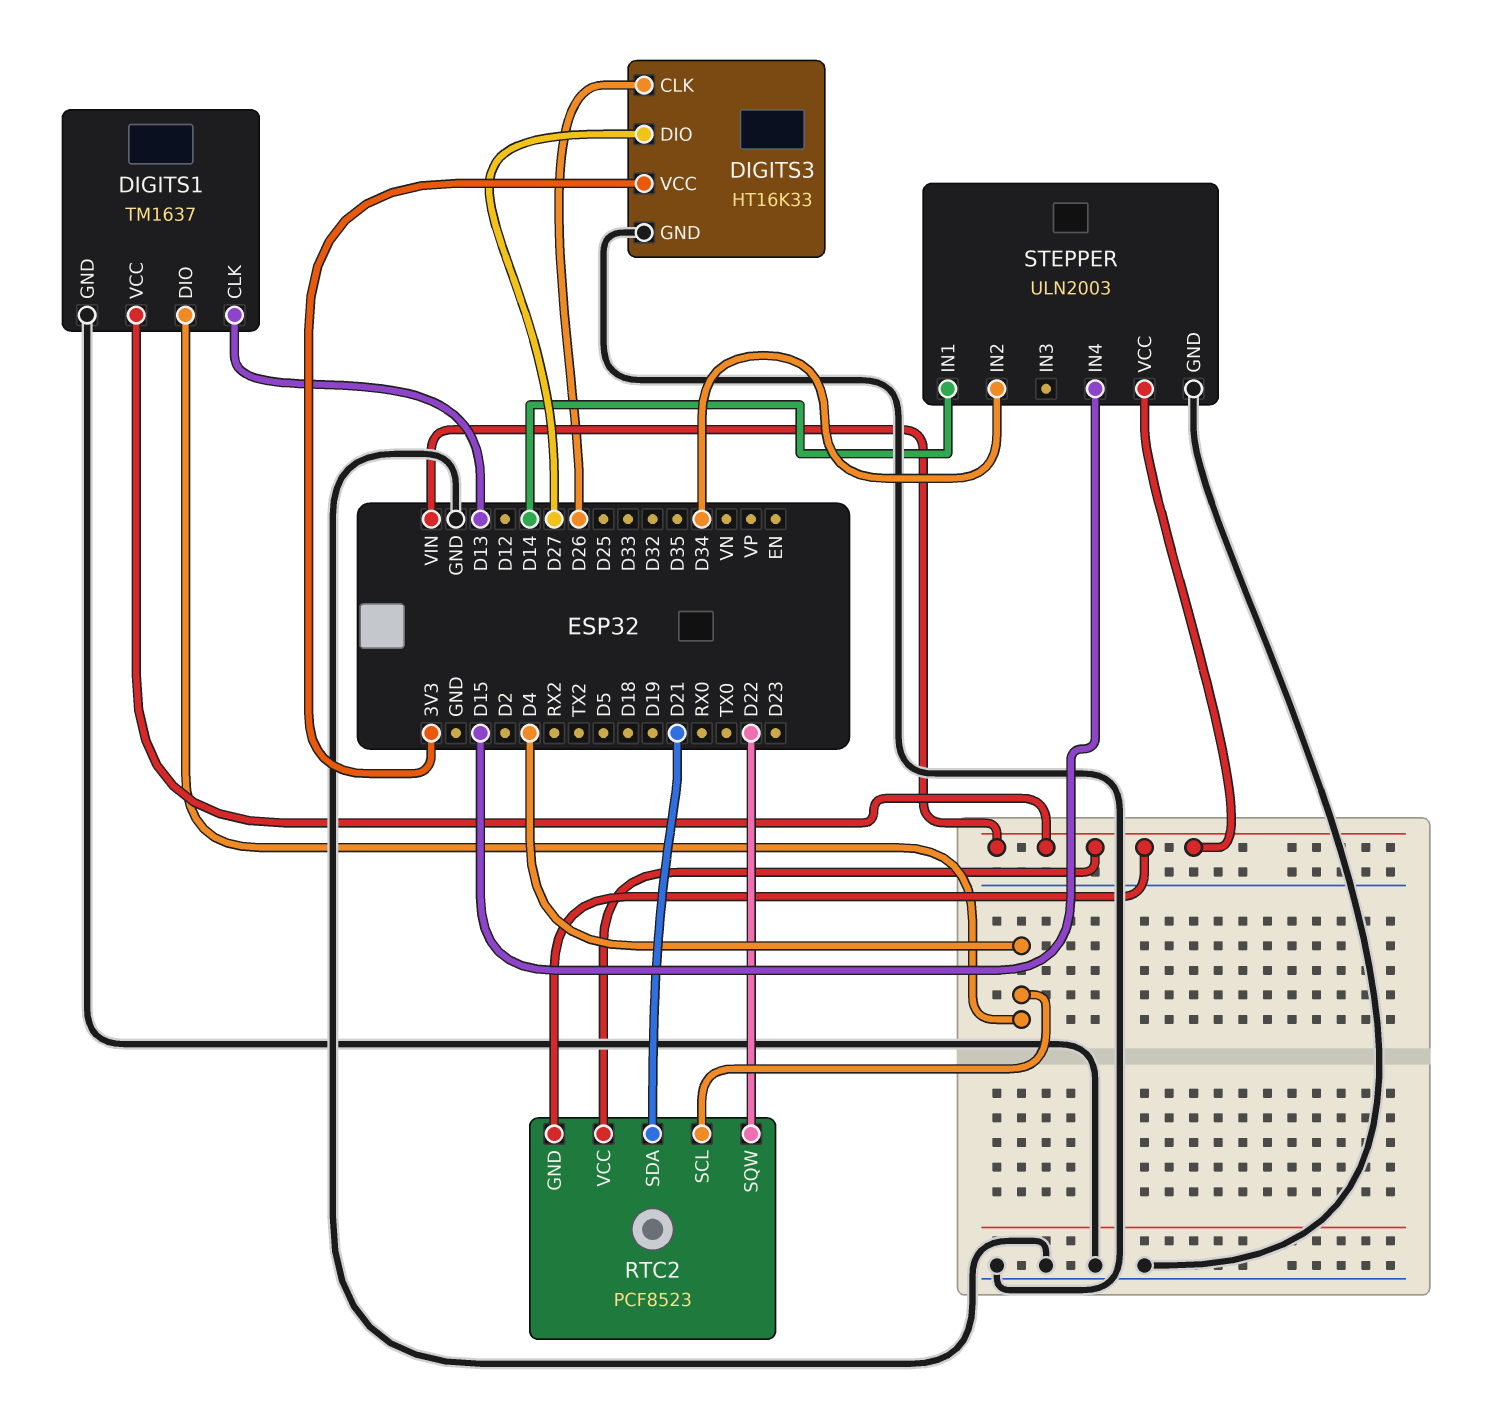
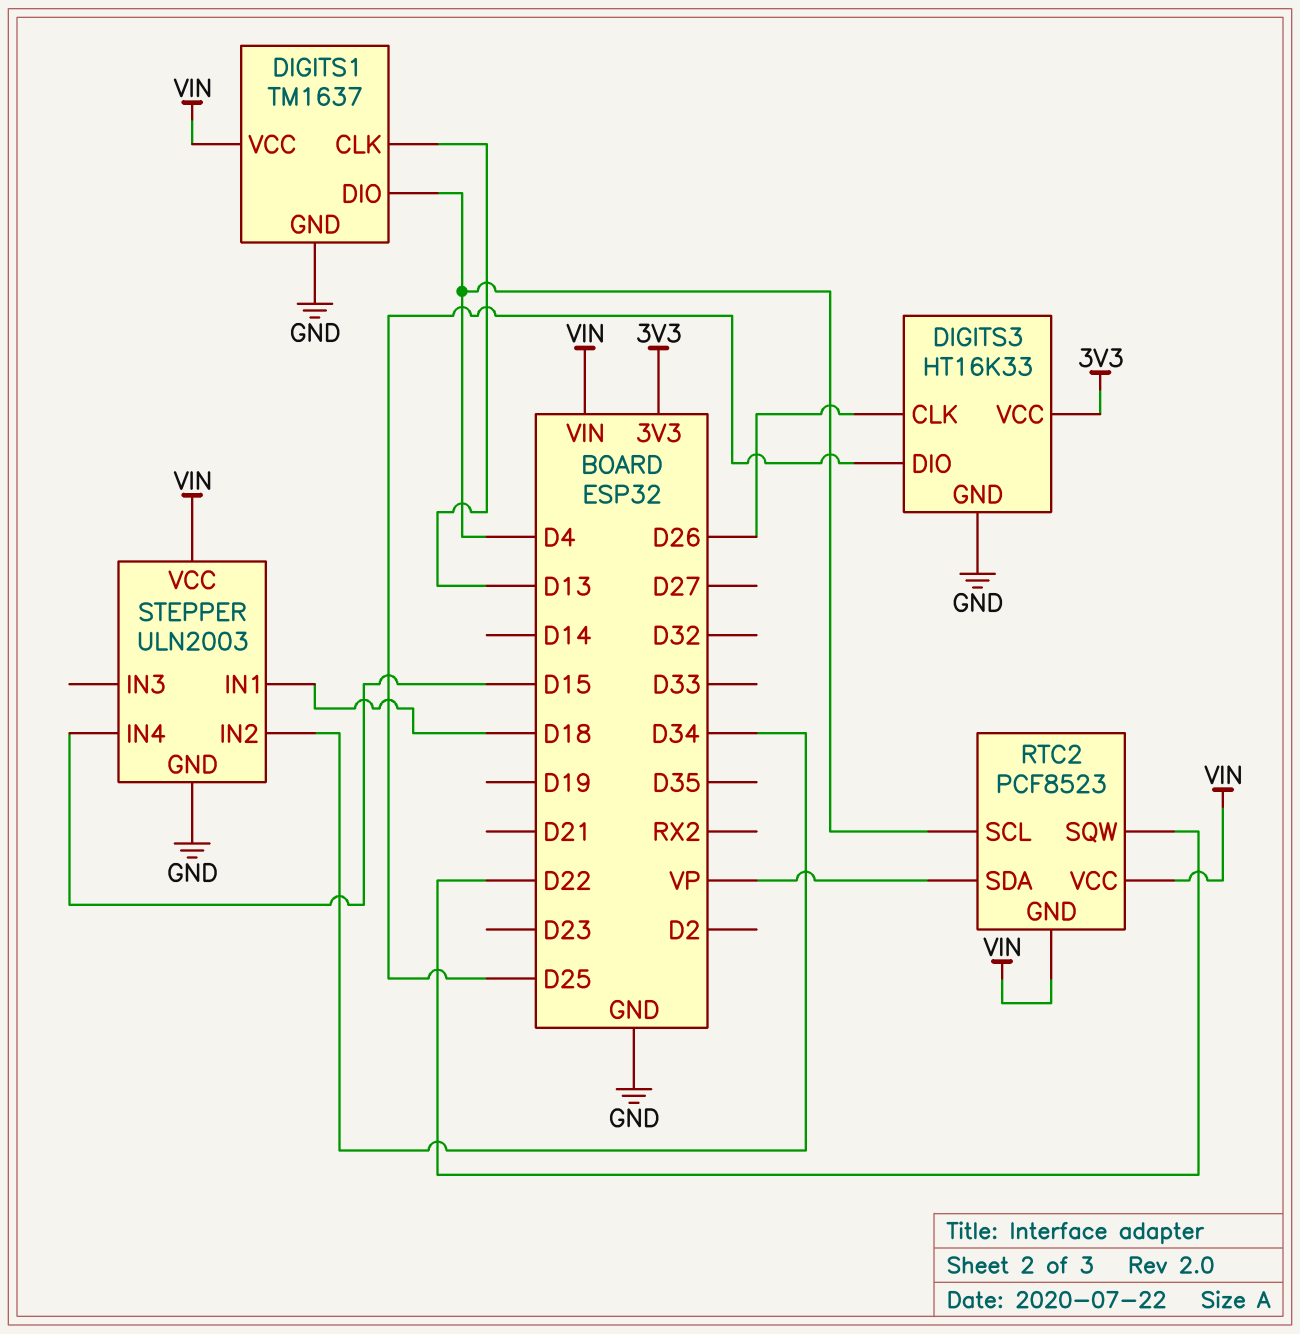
DIGITS3 pin DIO: D27 -> D25
RTC2 pin SDA: D21 -> VP
STEPPER pin IN1: D14 -> D18

